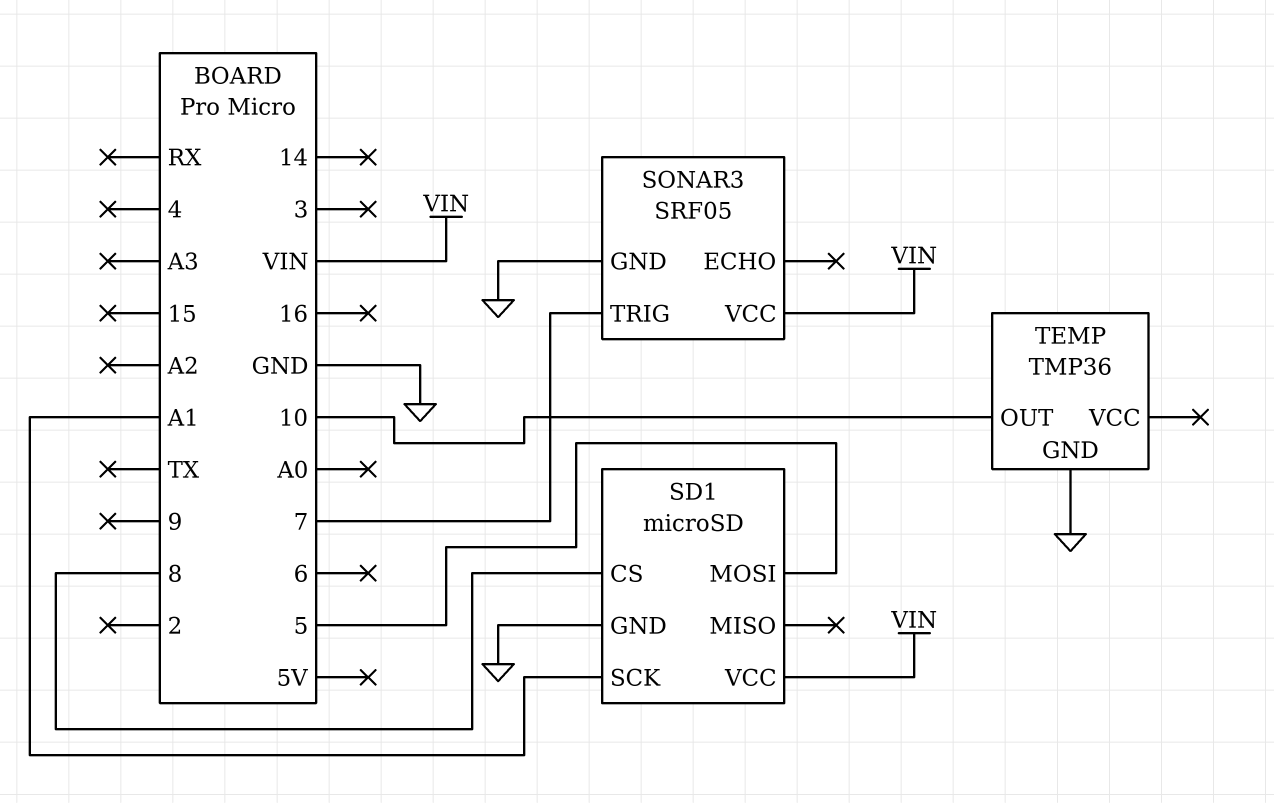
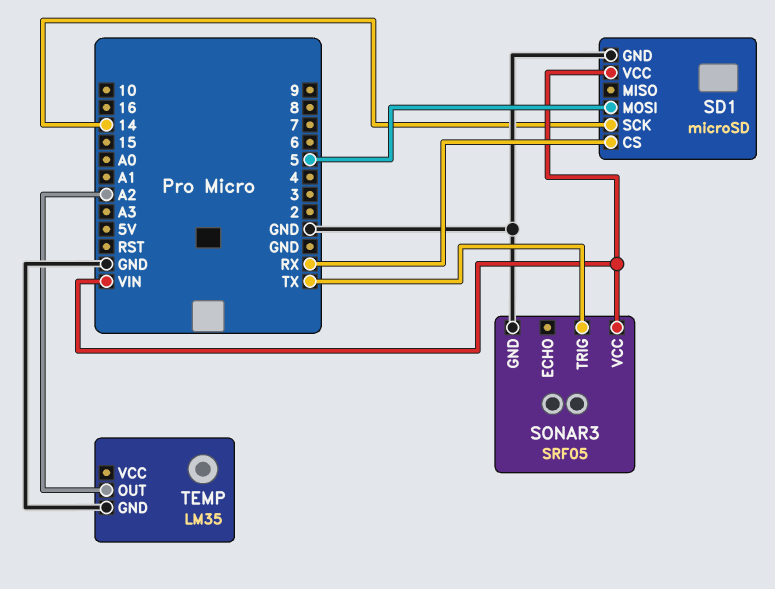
SD1 pin CS: 8 -> RX
SD1 pin SCK: A1 -> 14
SONAR3 pin TRIG: 7 -> TX
TEMP: TMP36 -> LM35
TEMP pin OUT: 10 -> A2

